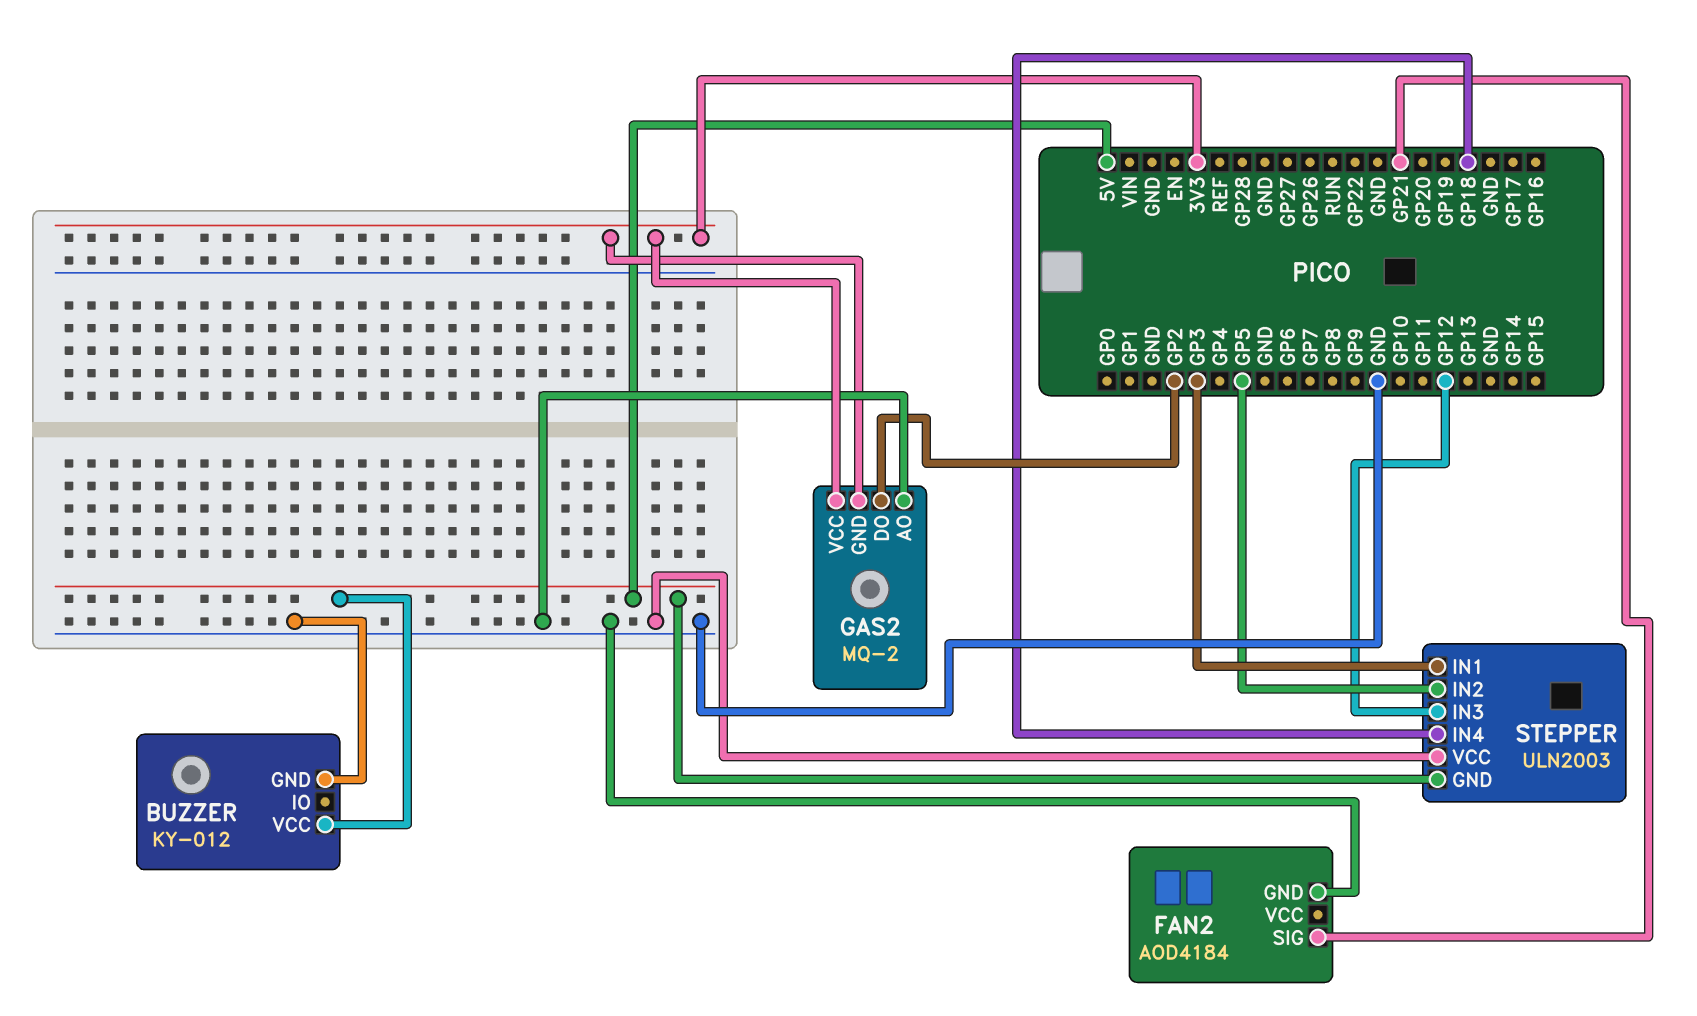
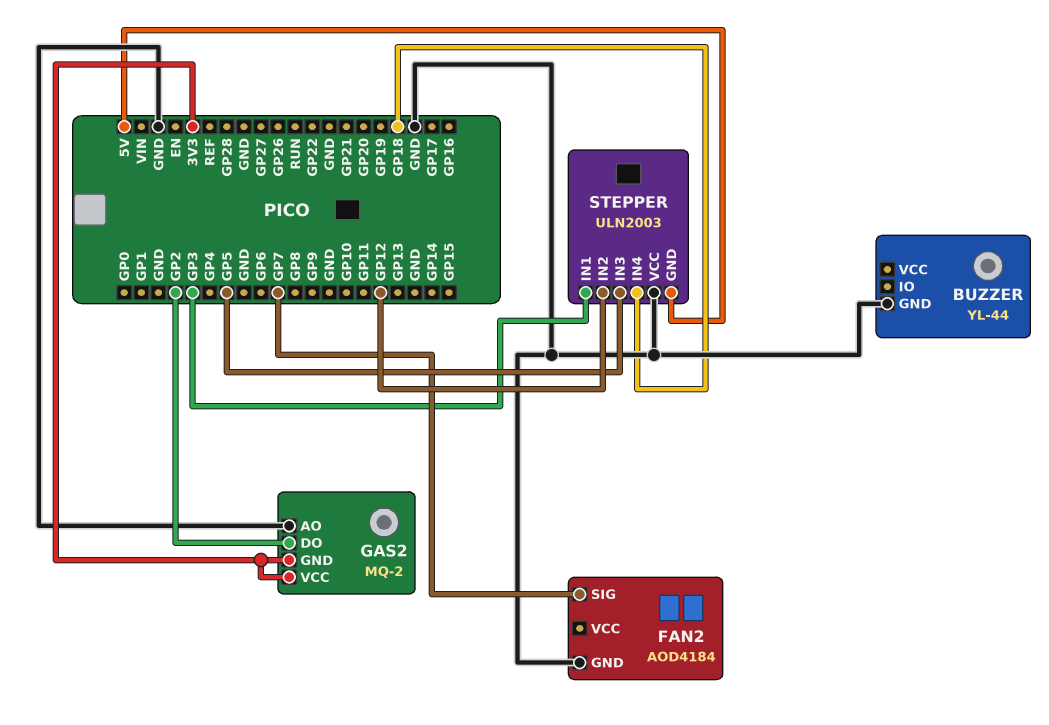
BUZZER: KY-012 -> YL-44
BUZZER pin VCC: 5V -> none
FAN2 pin SIG: GP21 -> GP7
STEPPER pin IN2: GP5 -> GP12
STEPPER pin IN3: GP12 -> GP5

